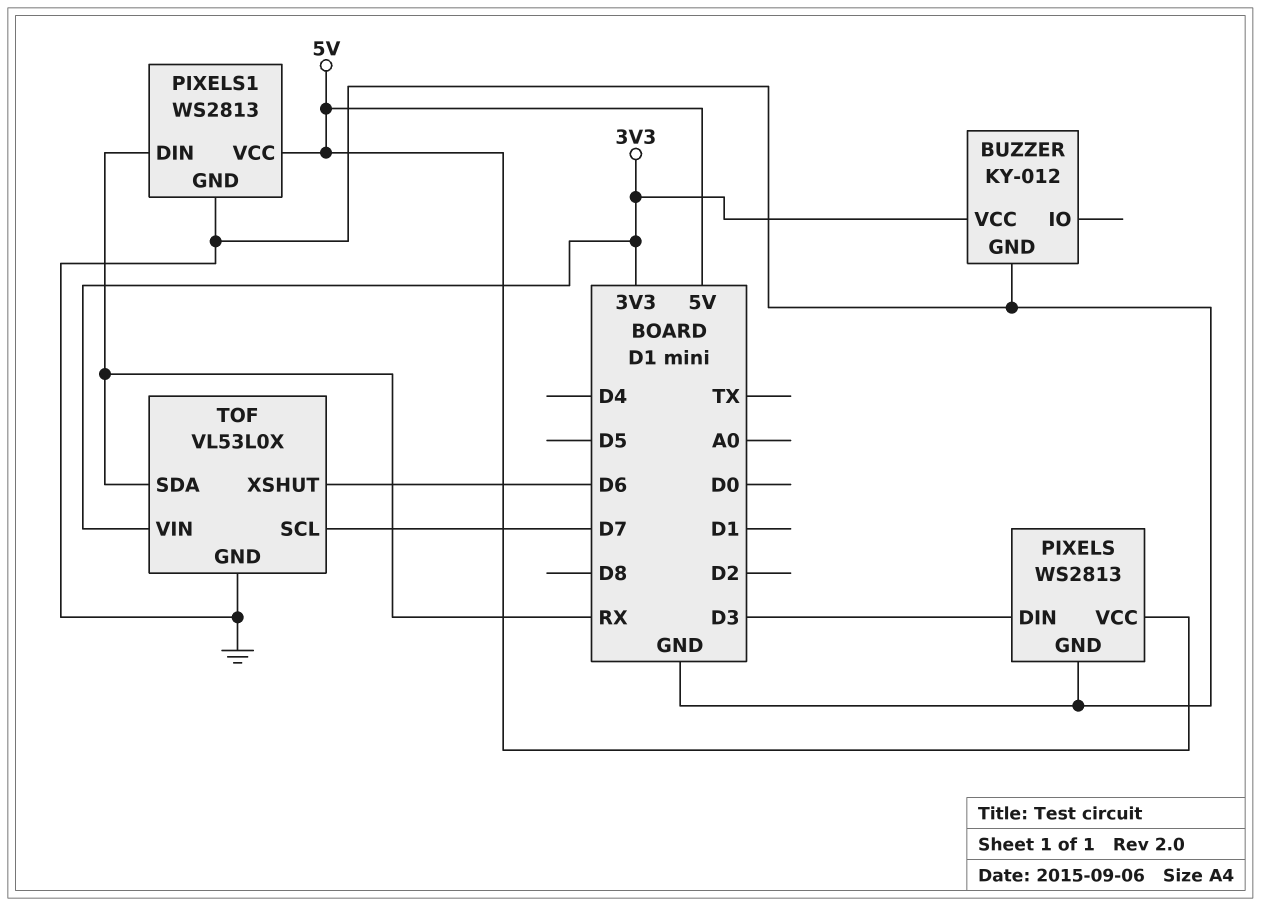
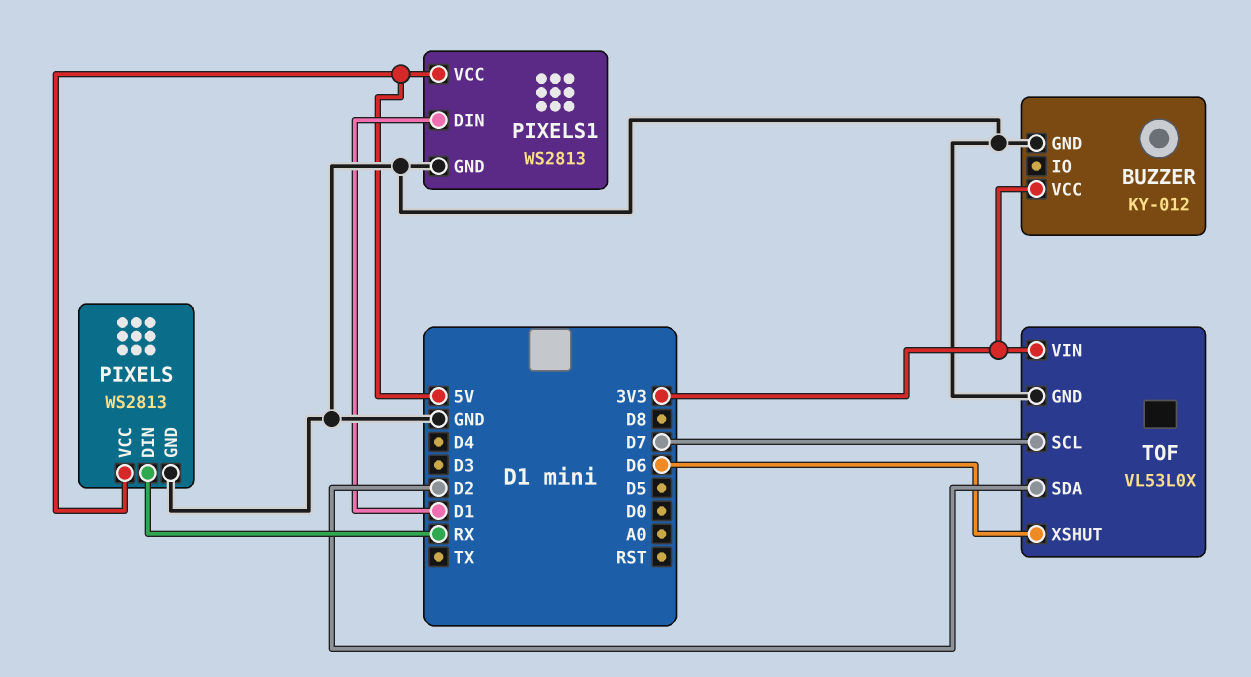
PIXELS pin DIN: D3 -> RX
PIXELS1 pin DIN: RX -> D1
TOF pin SDA: RX -> D2

